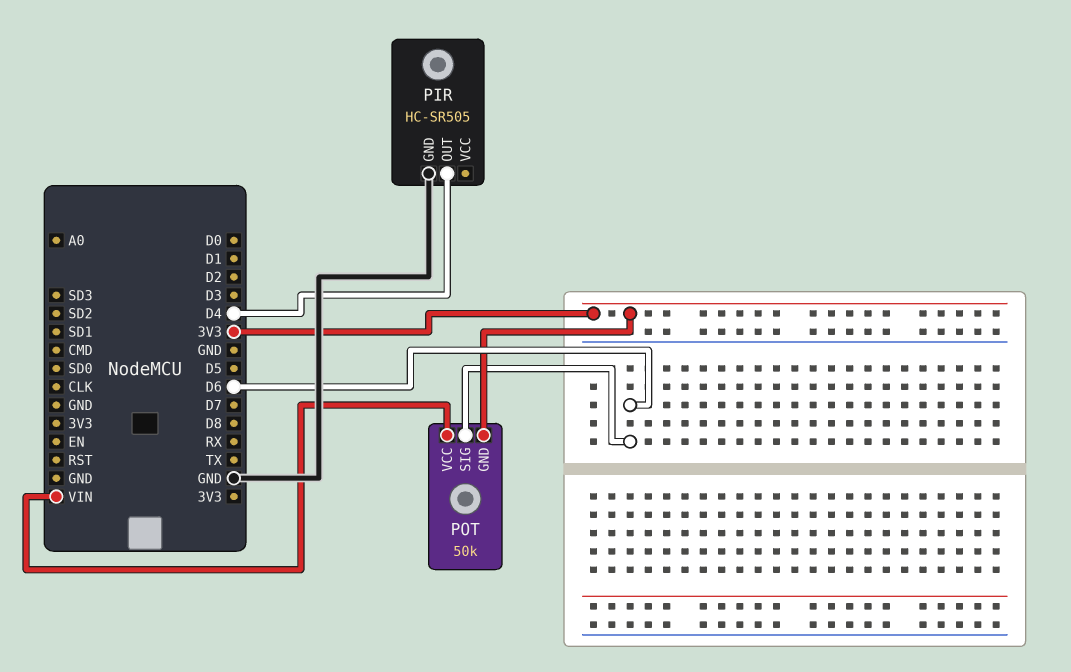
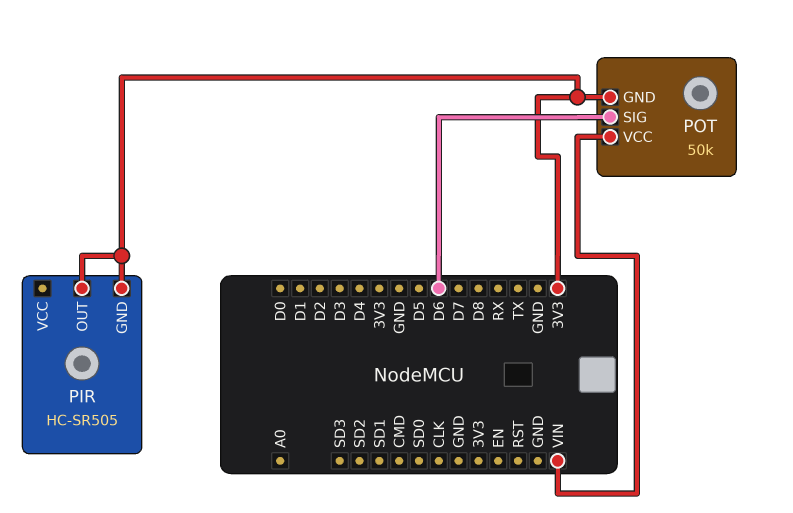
PIR pin GND: GND -> 3V3
PIR pin OUT: D4 -> 3V3

